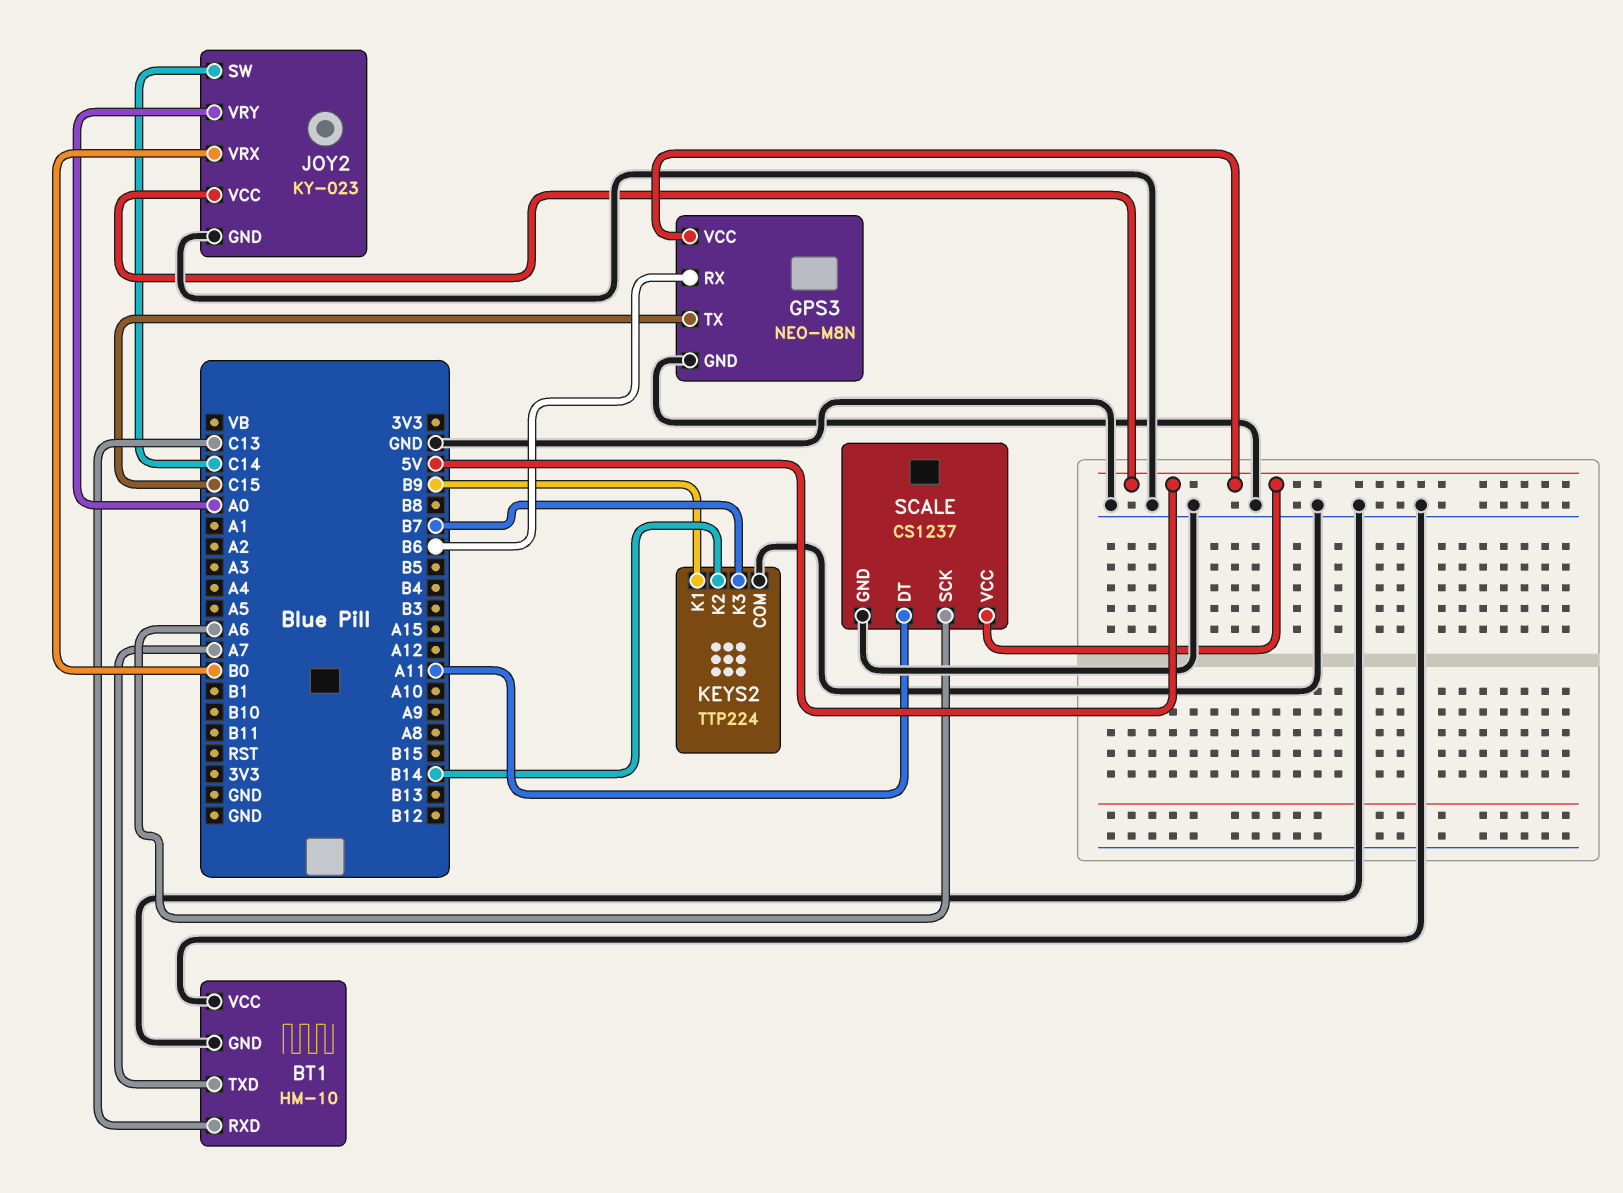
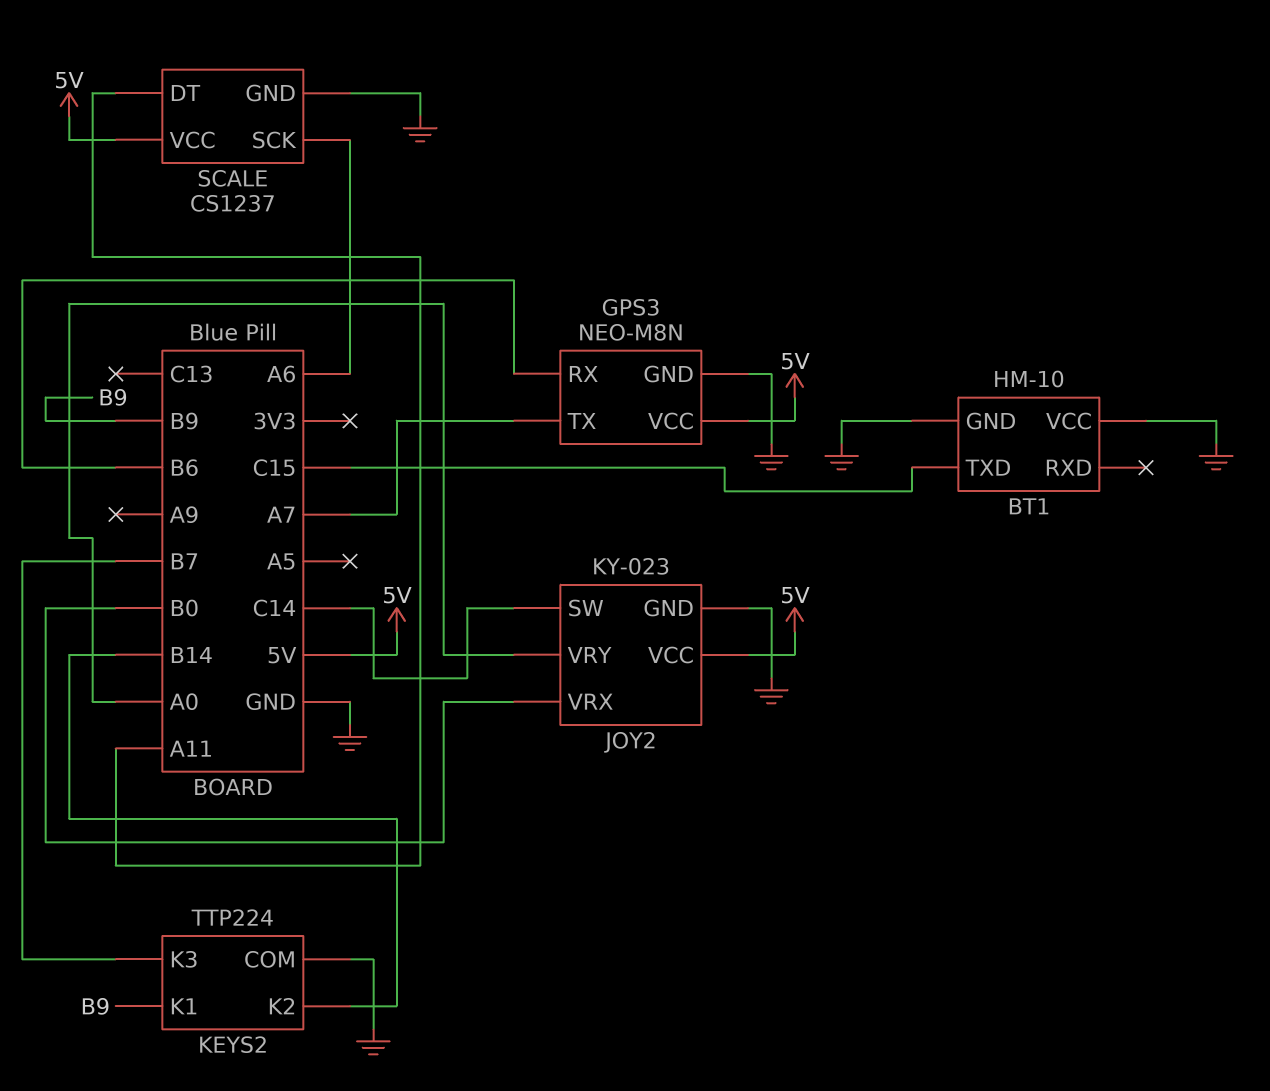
BT1 pin RXD: C13 -> none
BT1 pin TXD: A7 -> C15
GPS3 pin TX: C15 -> A7

